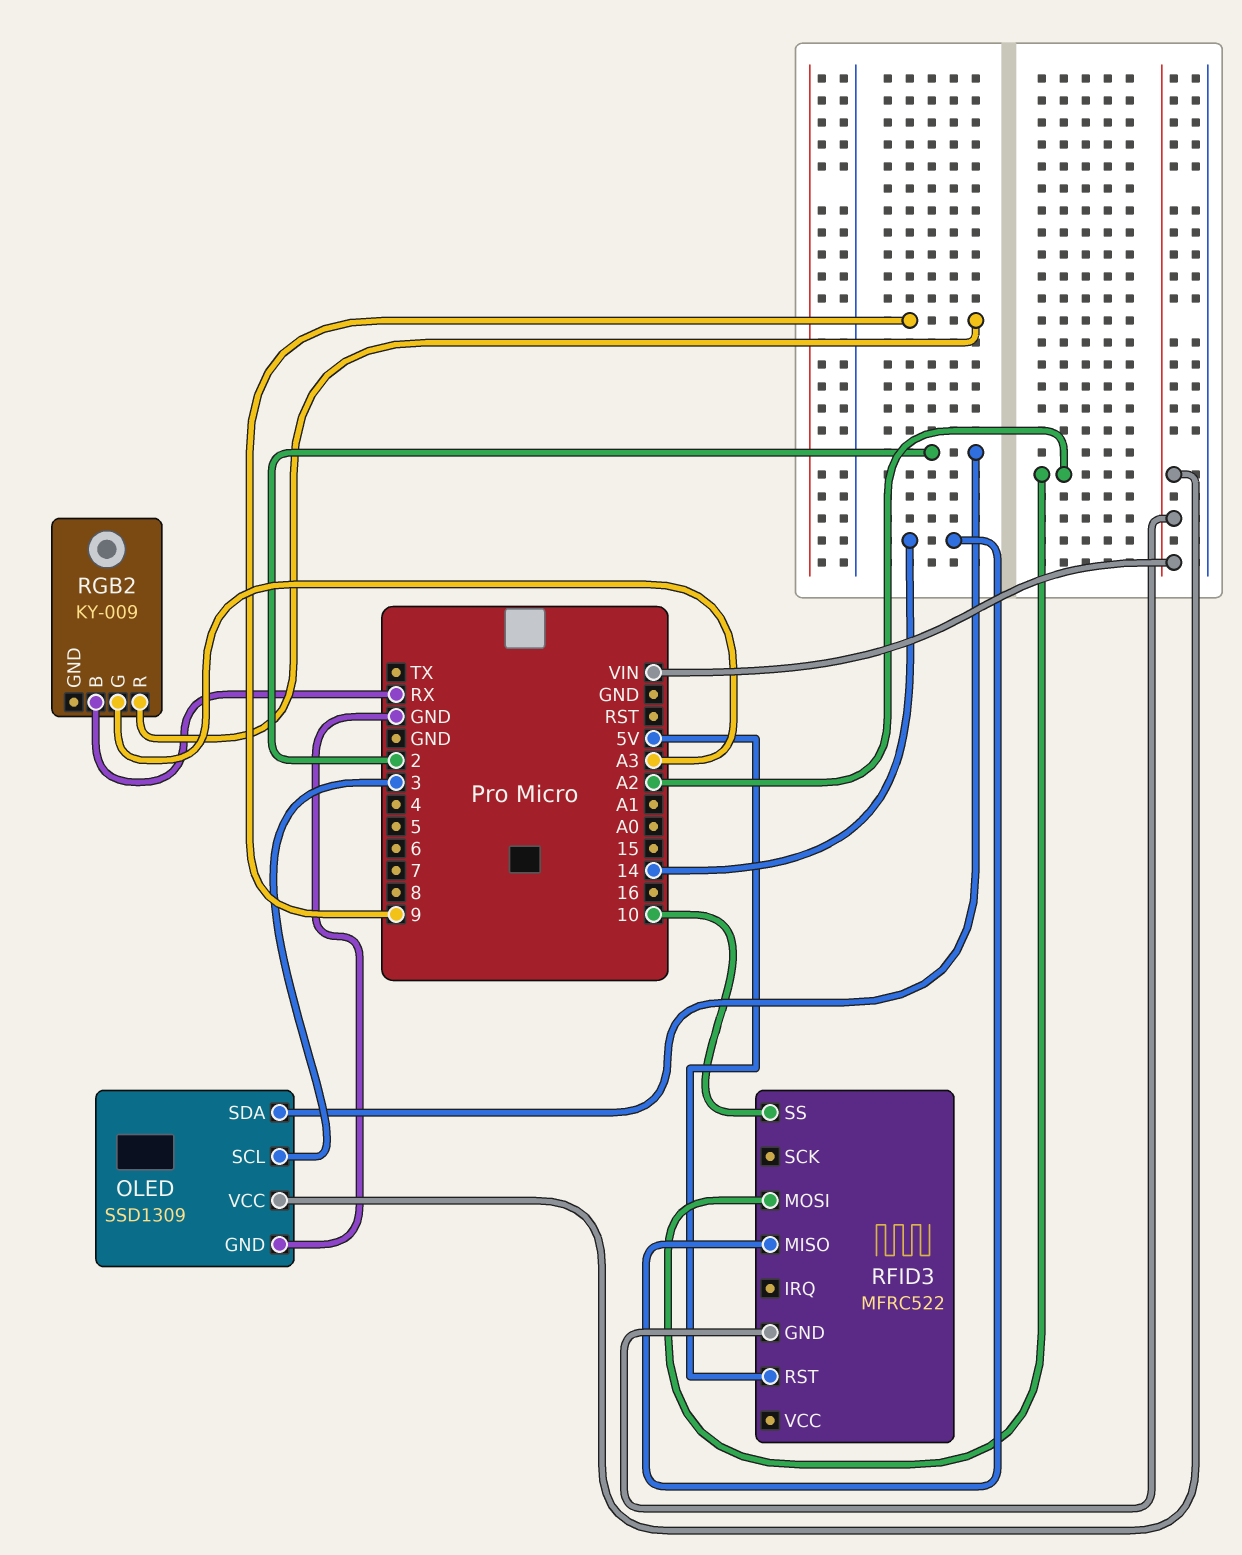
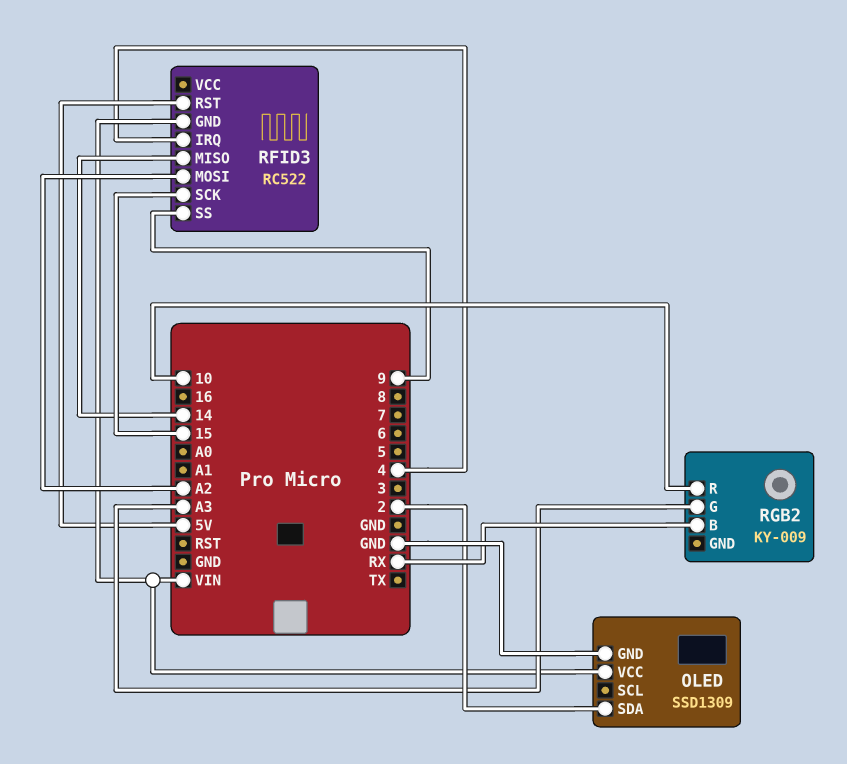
OLED pin SCL: 3 -> none
RFID3: MFRC522 -> RC522
RFID3 pin IRQ: none -> 4
RFID3 pin SCK: none -> 15
RFID3 pin SS: 10 -> 9
RGB2 pin R: 9 -> 10

